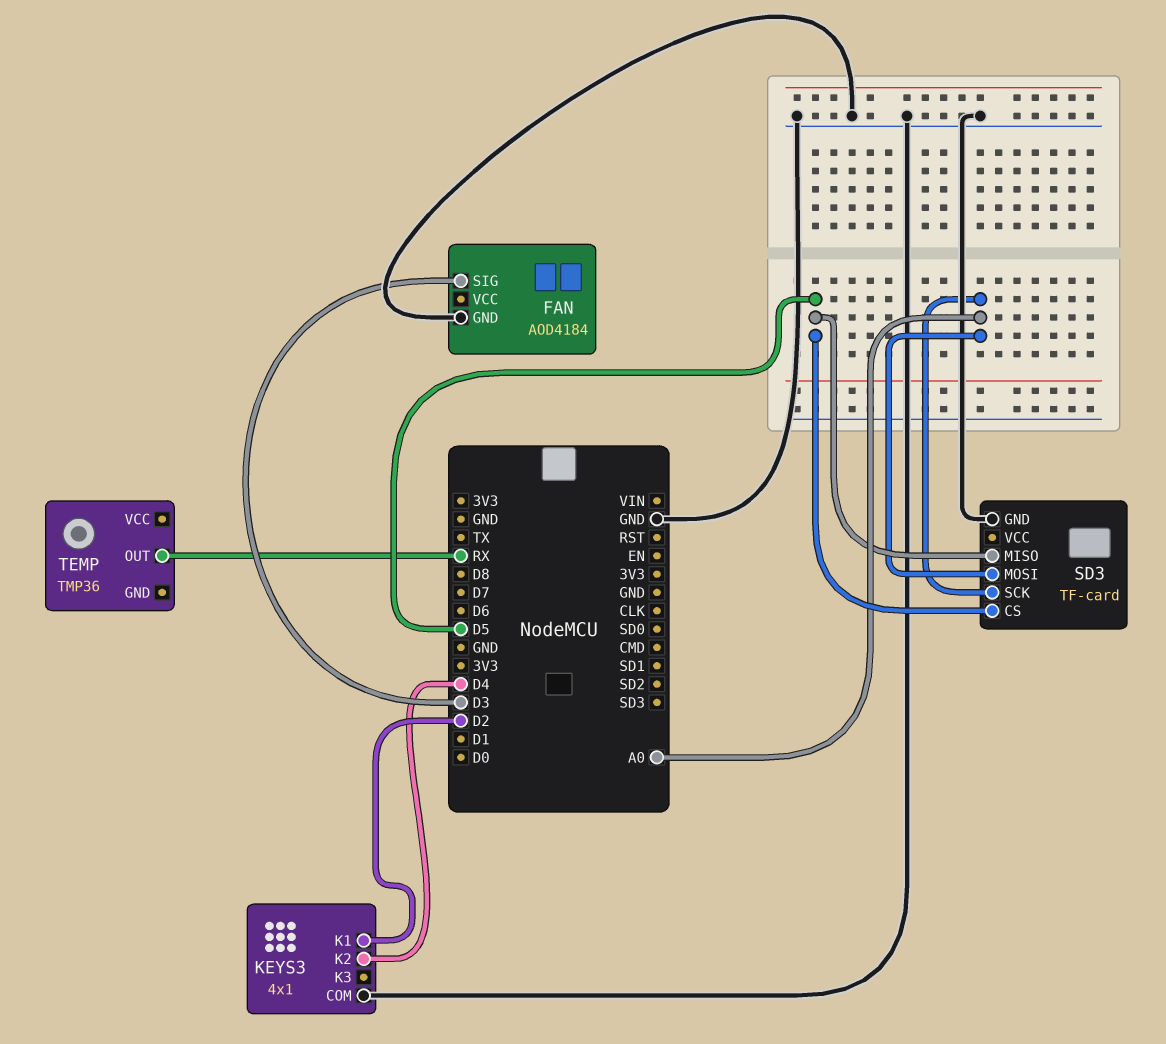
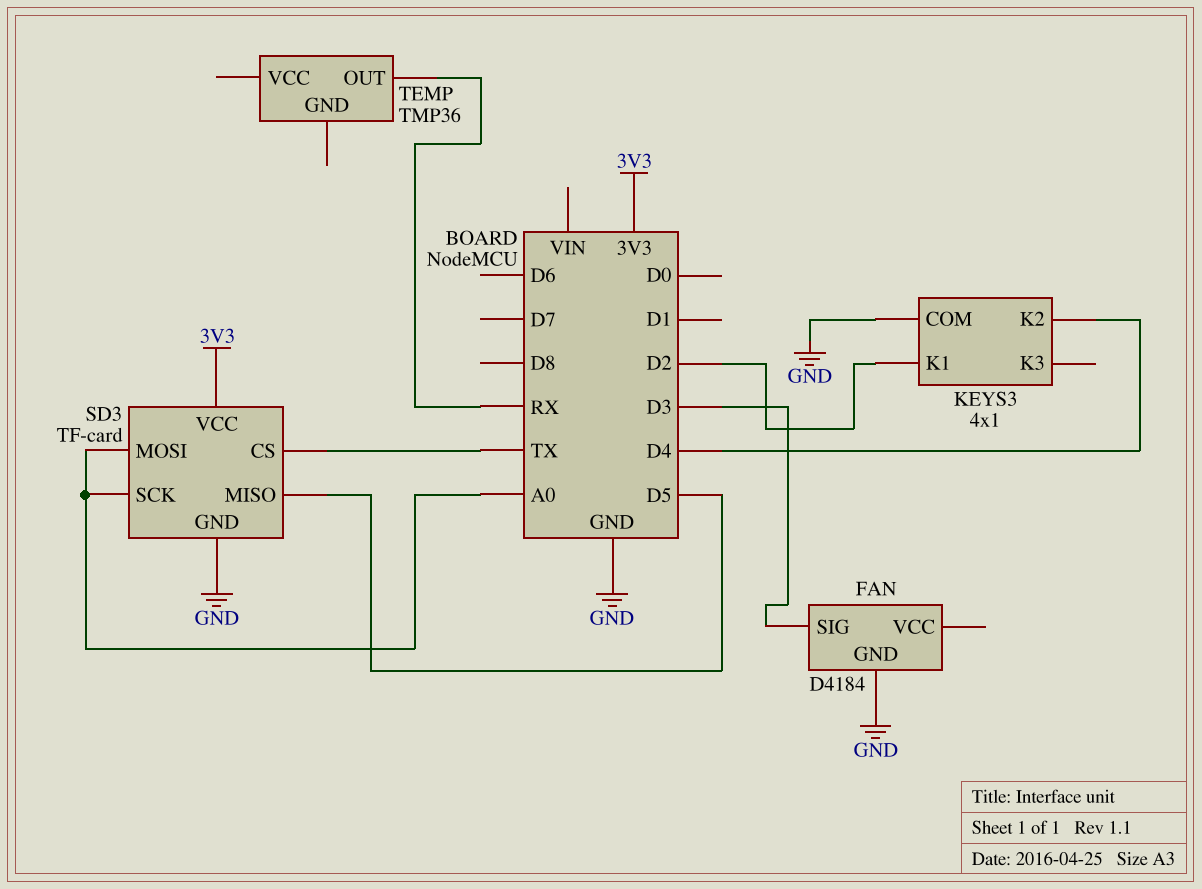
FAN: AOD4184 -> D4184
SD3 pin CS: D5 -> TX
SD3 pin VCC: none -> 3V3

